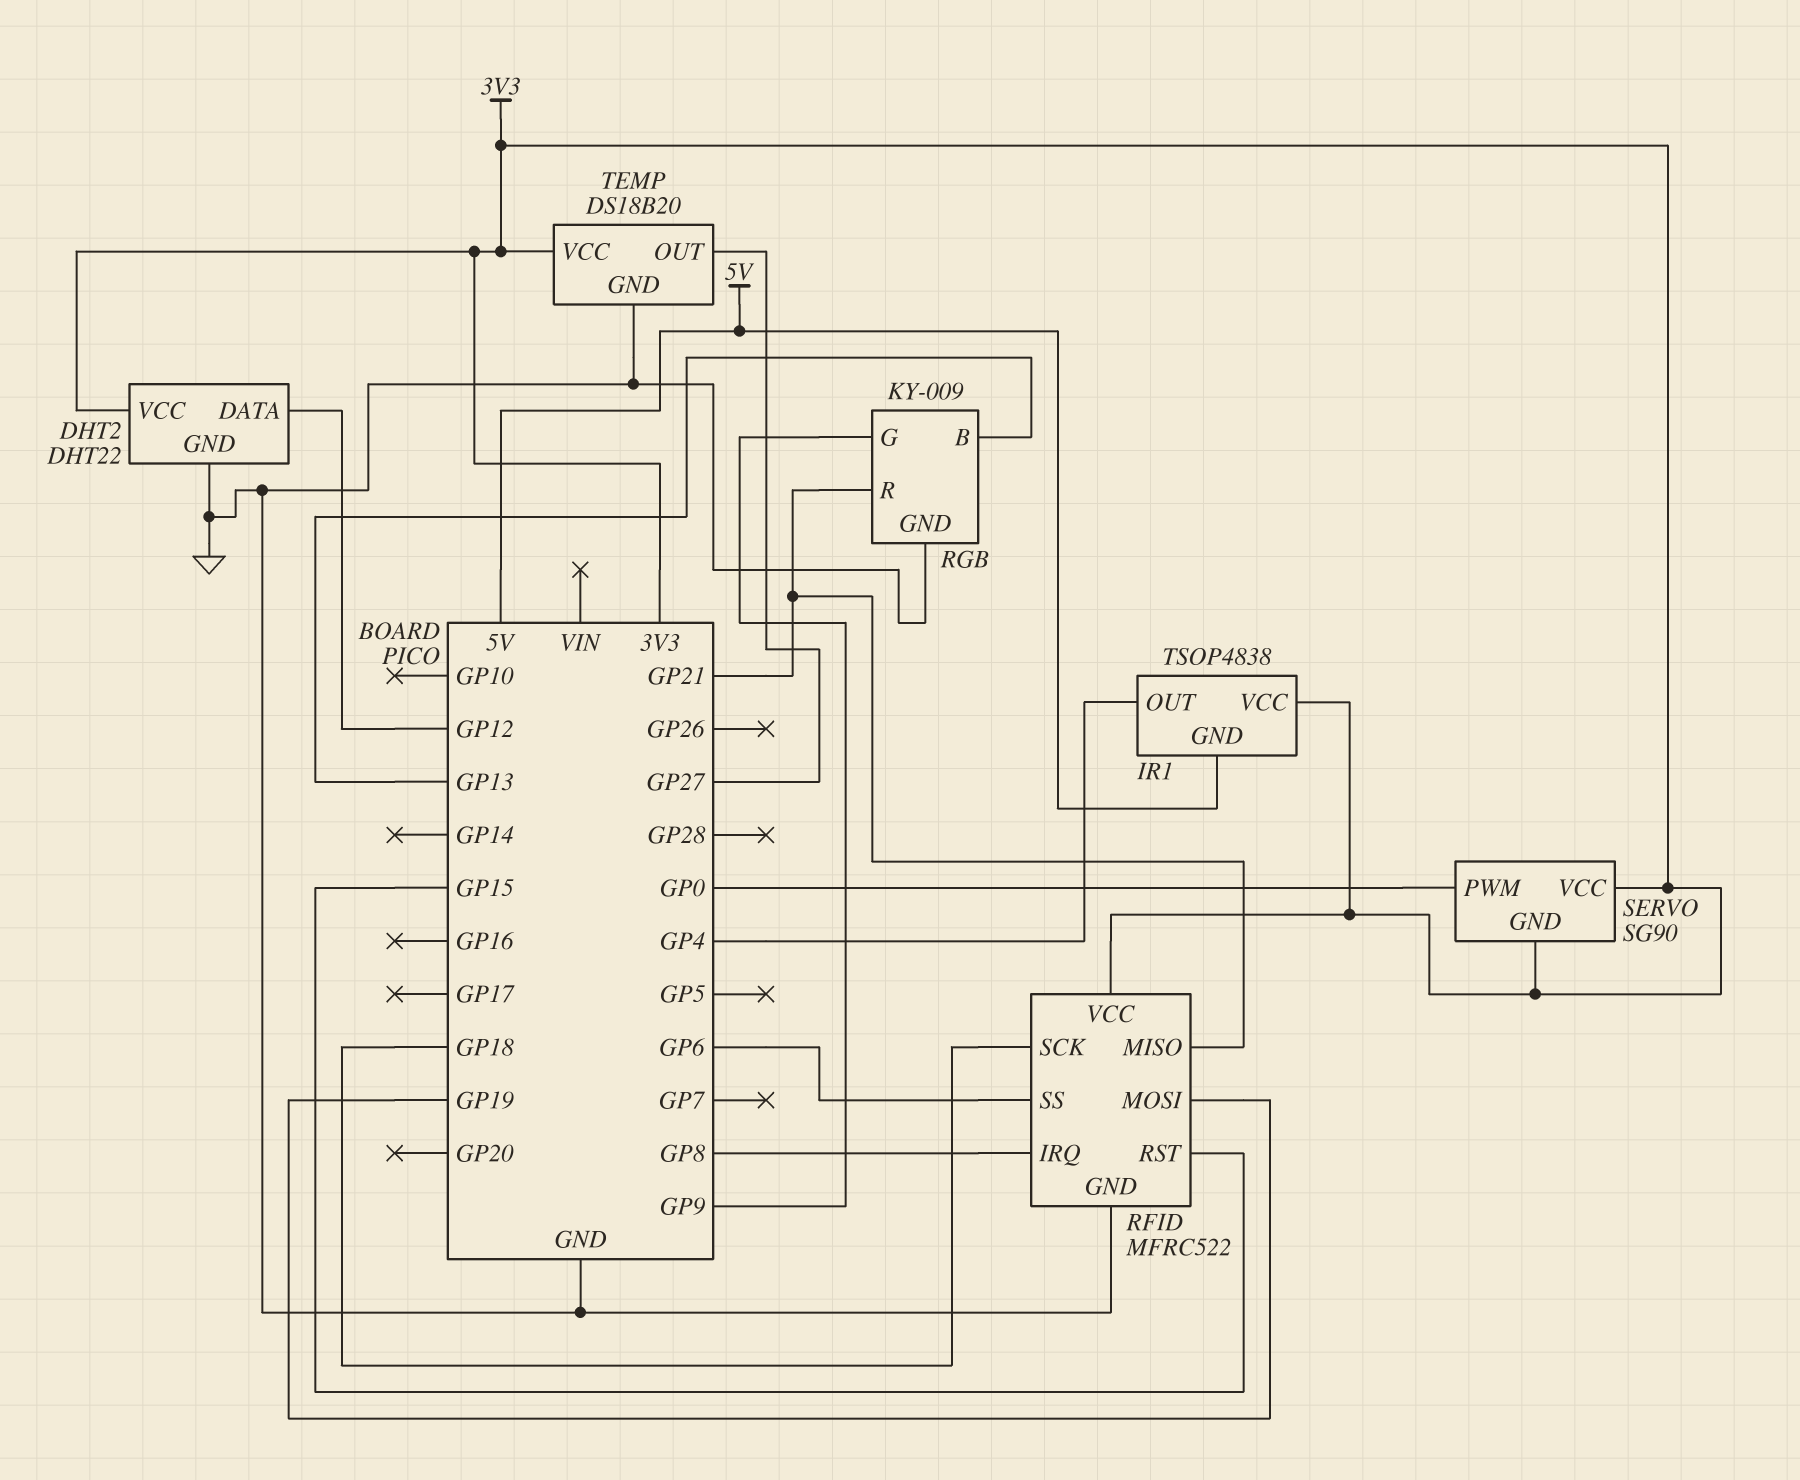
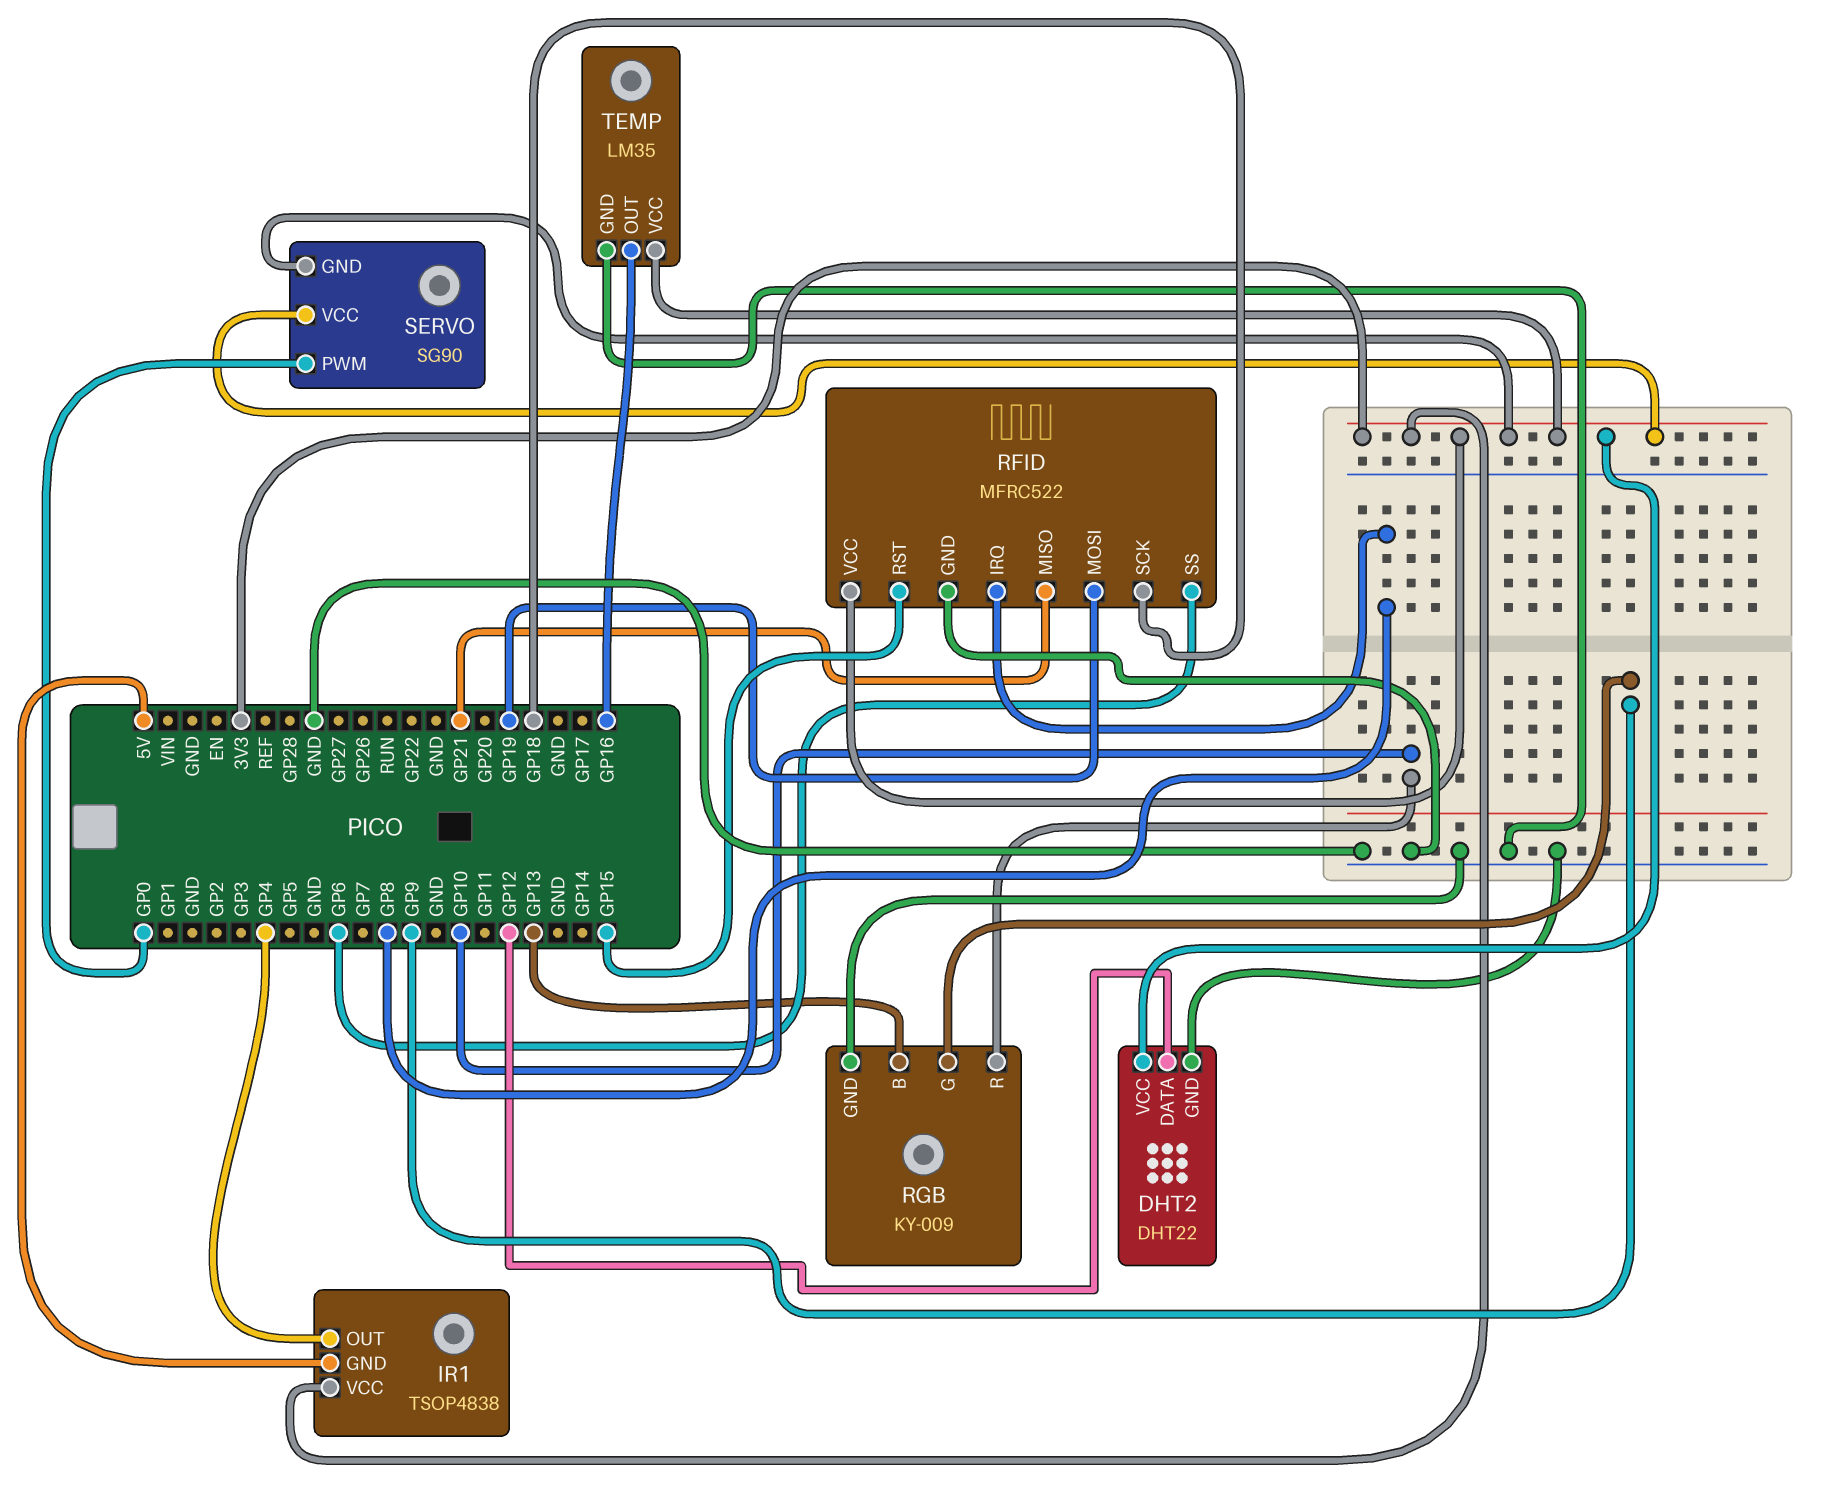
RGB pin R: GP21 -> GP10
TEMP: DS18B20 -> LM35
TEMP pin OUT: GP27 -> GP16

